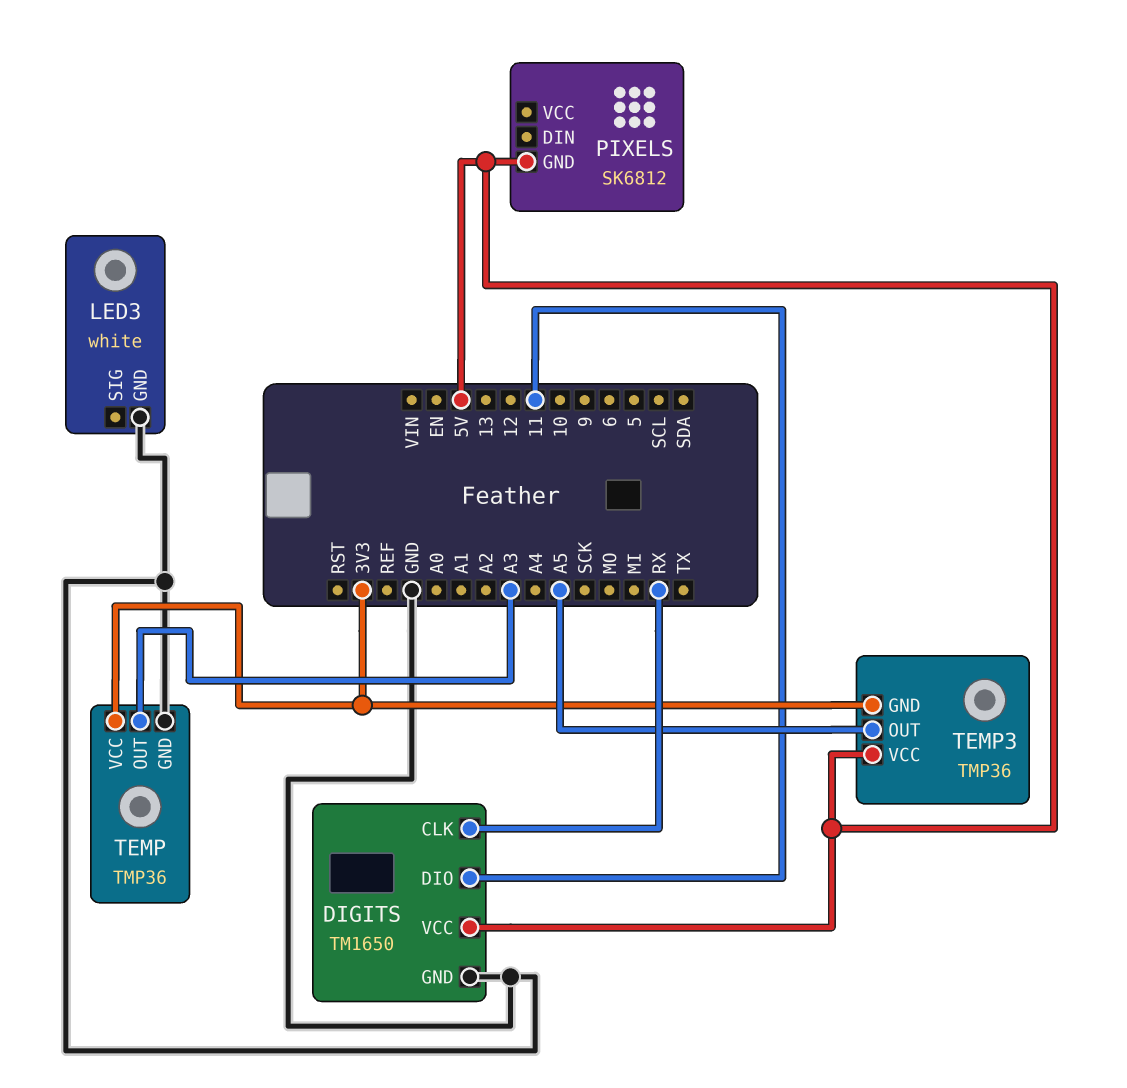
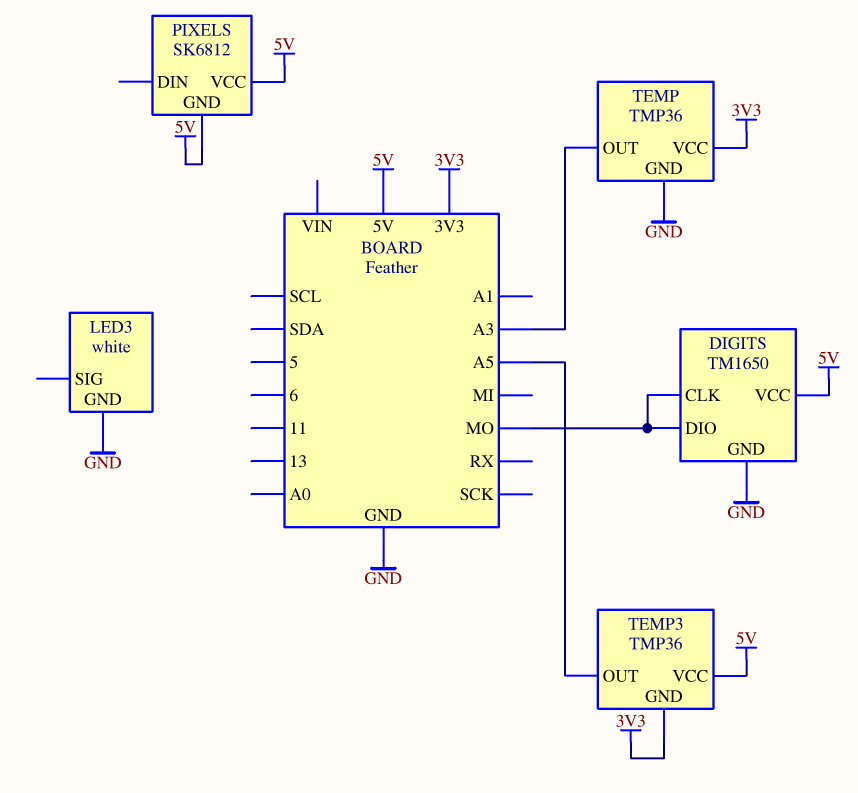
DIGITS pin CLK: RX -> MO
DIGITS pin DIO: 11 -> MO
PIXELS pin VCC: none -> 5V

